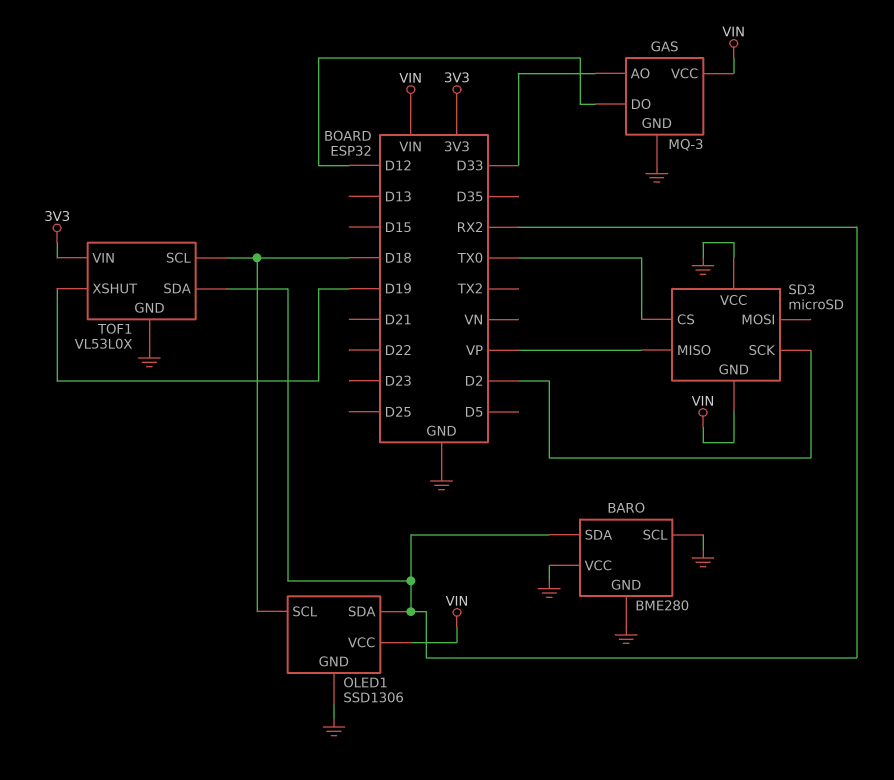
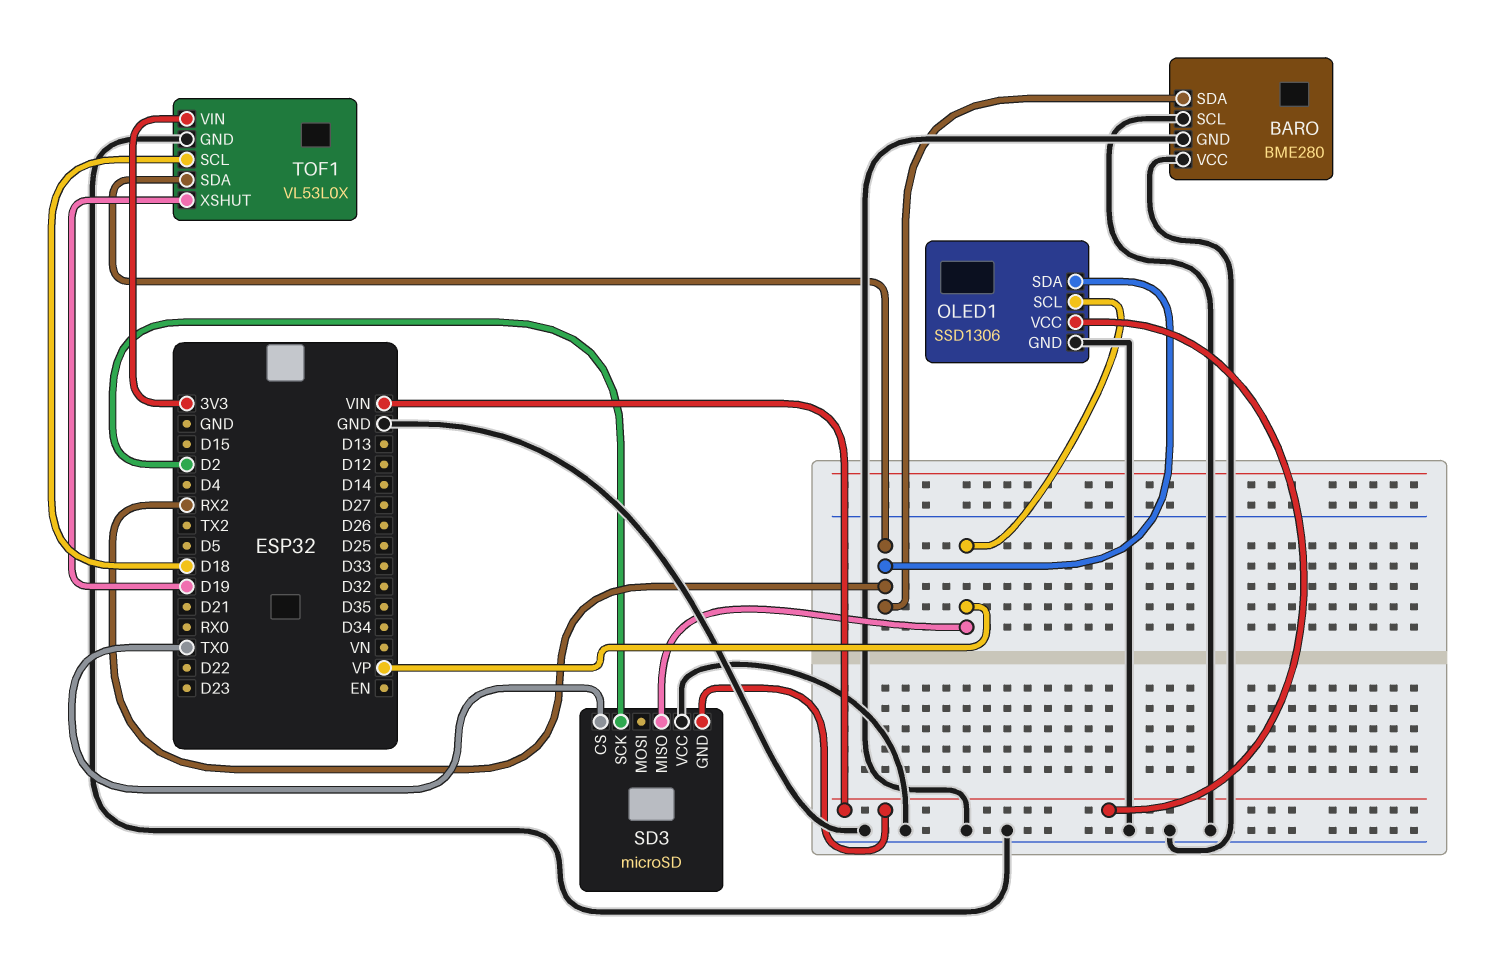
GAS: MQ-3 -> none
GAS pin AO: D33 -> none
GAS pin DO: D12 -> none
GAS pin GND: GND -> none
GAS pin VCC: VIN -> none
OLED1 pin SCL: D18 -> VP

